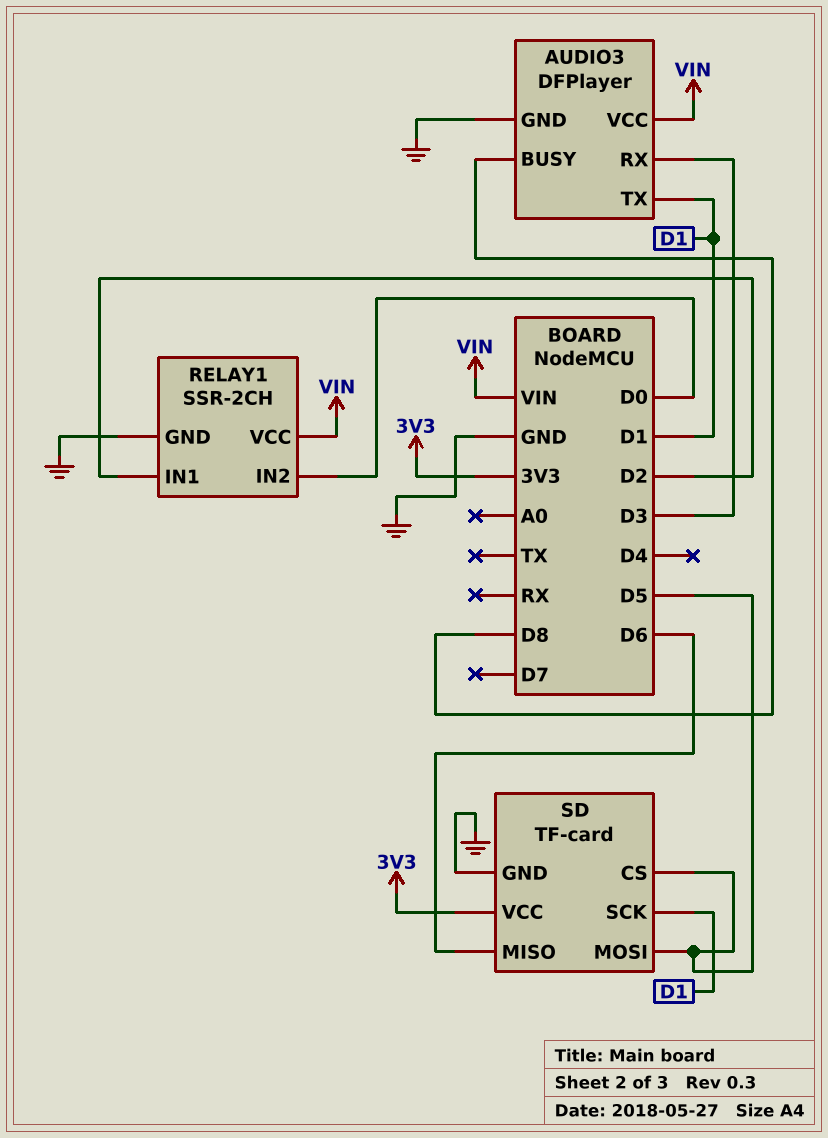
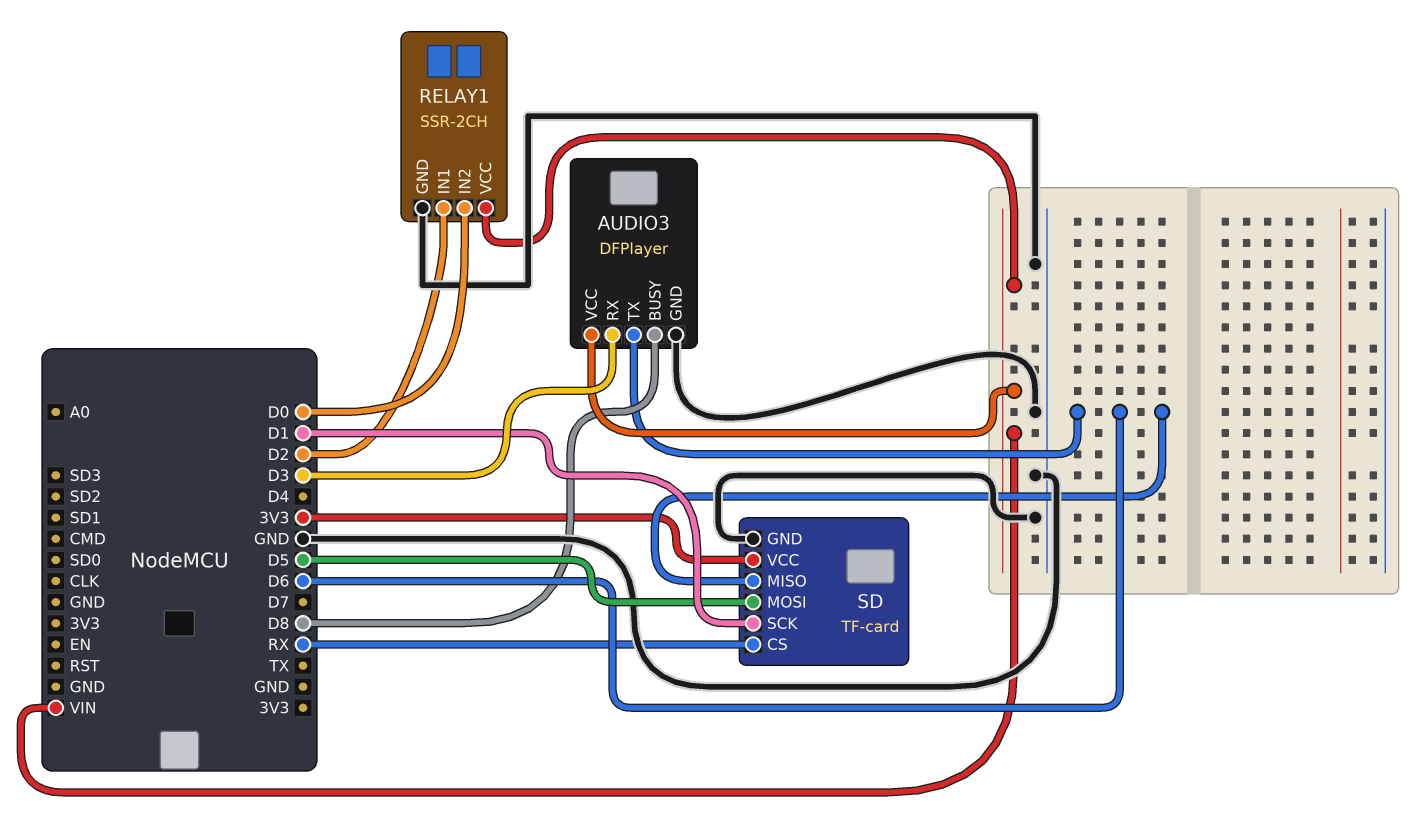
AUDIO3 pin TX: D1 -> D6
SD pin CS: D5 -> RX

